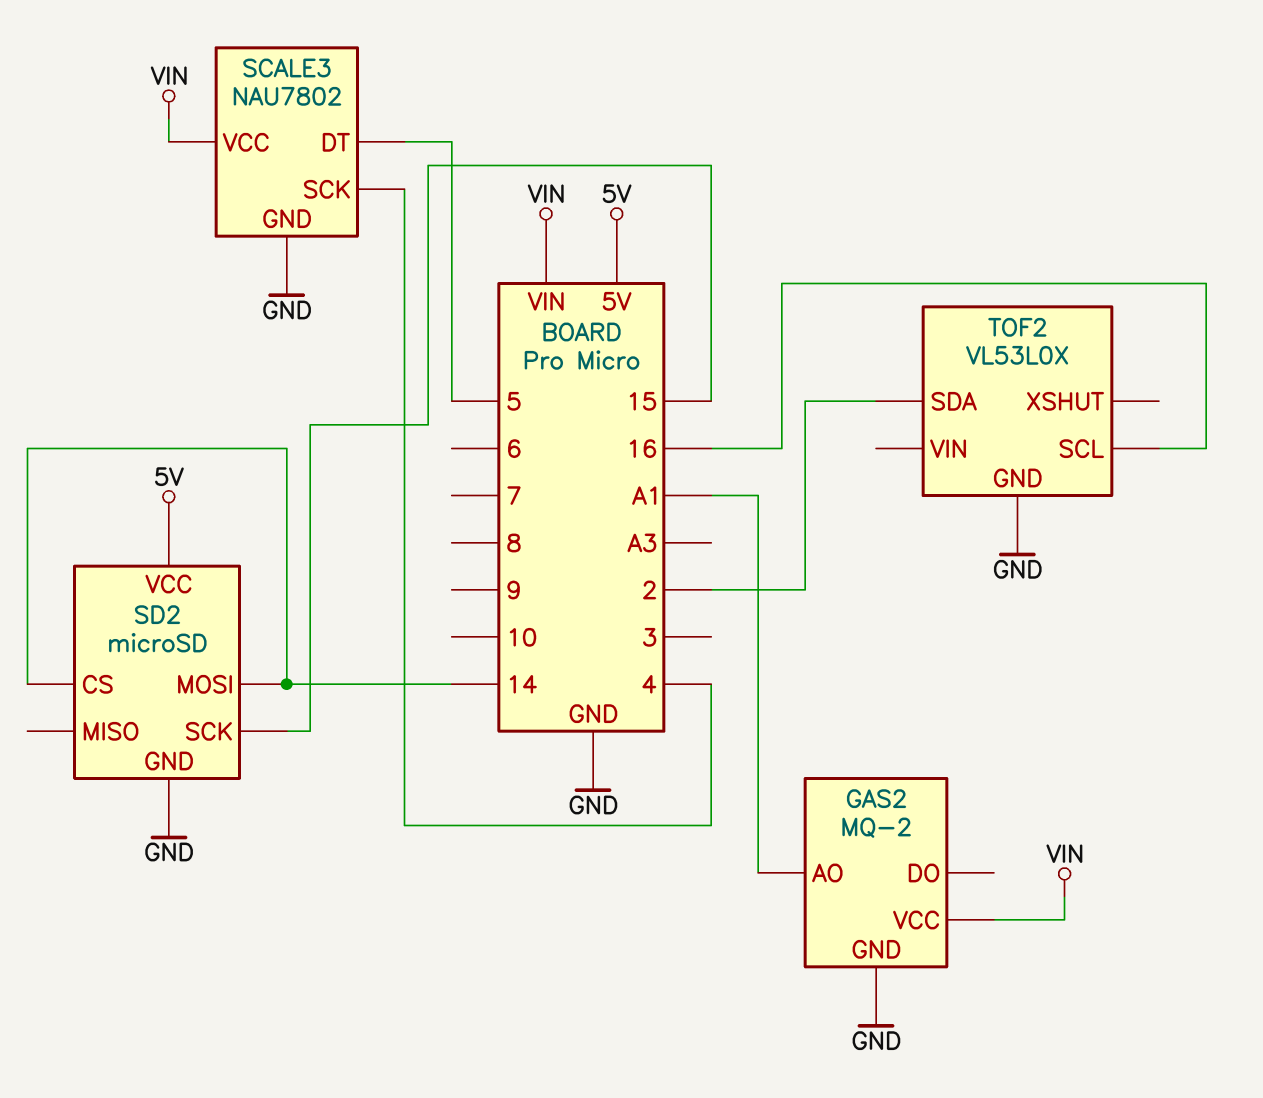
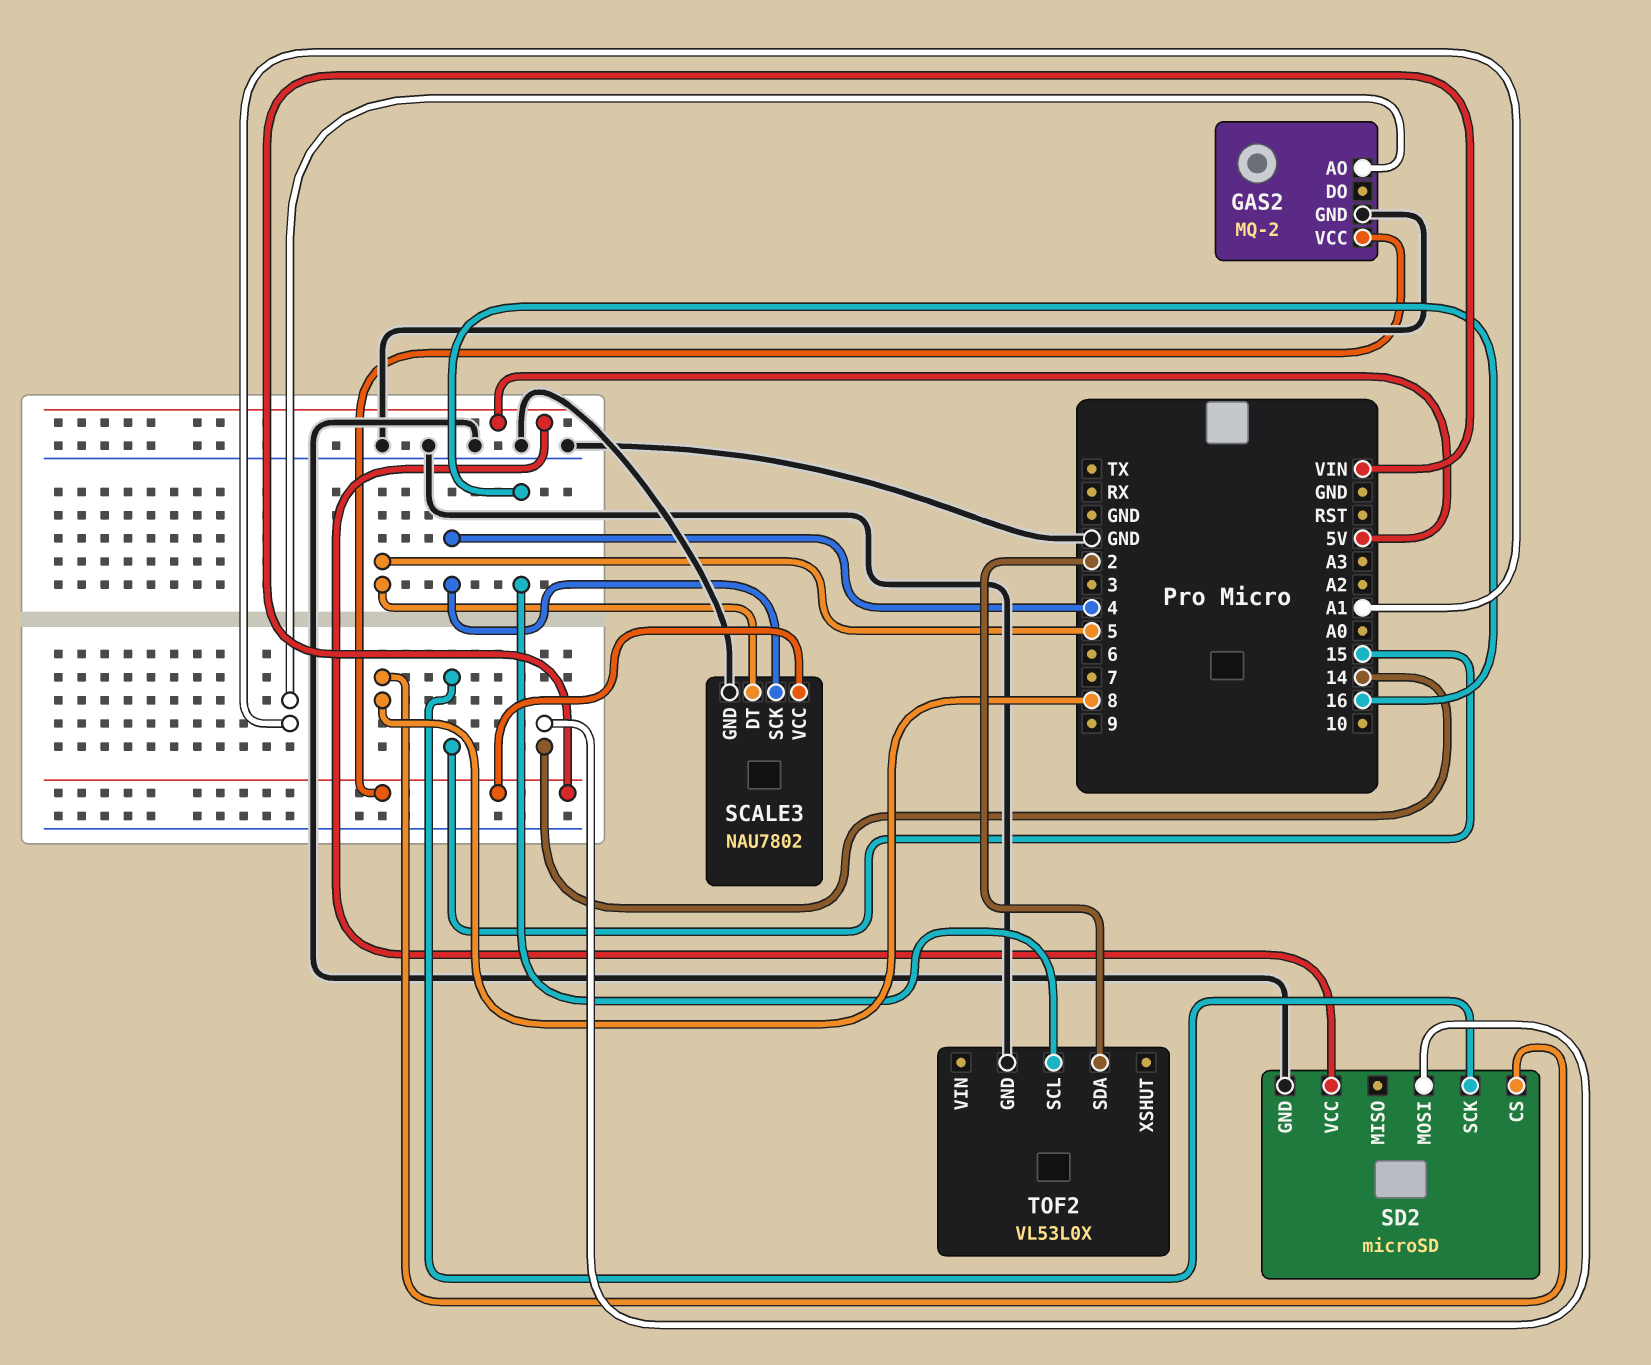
SD2 pin CS: 14 -> 8

